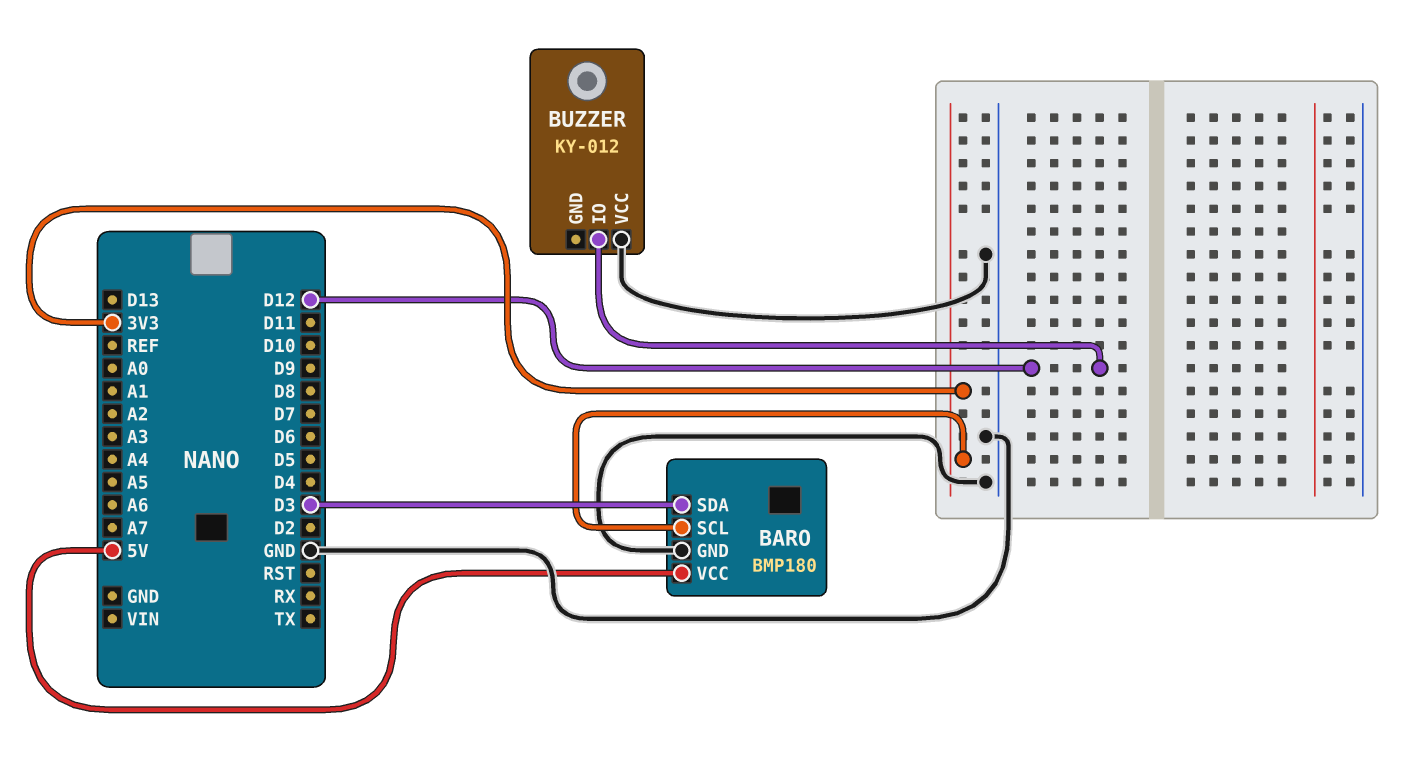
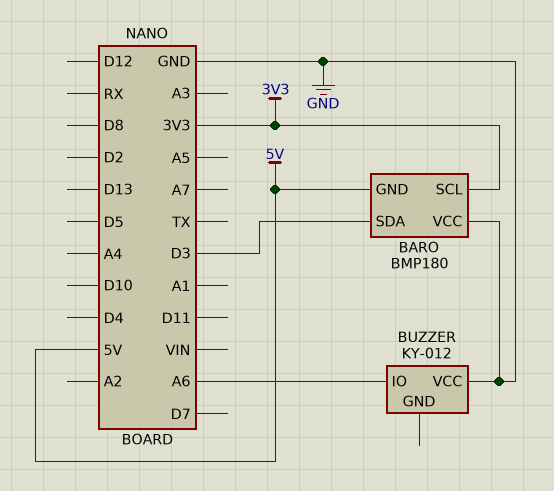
BARO pin GND: GND -> 5V
BARO pin VCC: 5V -> GND
BUZZER pin IO: D12 -> A6

